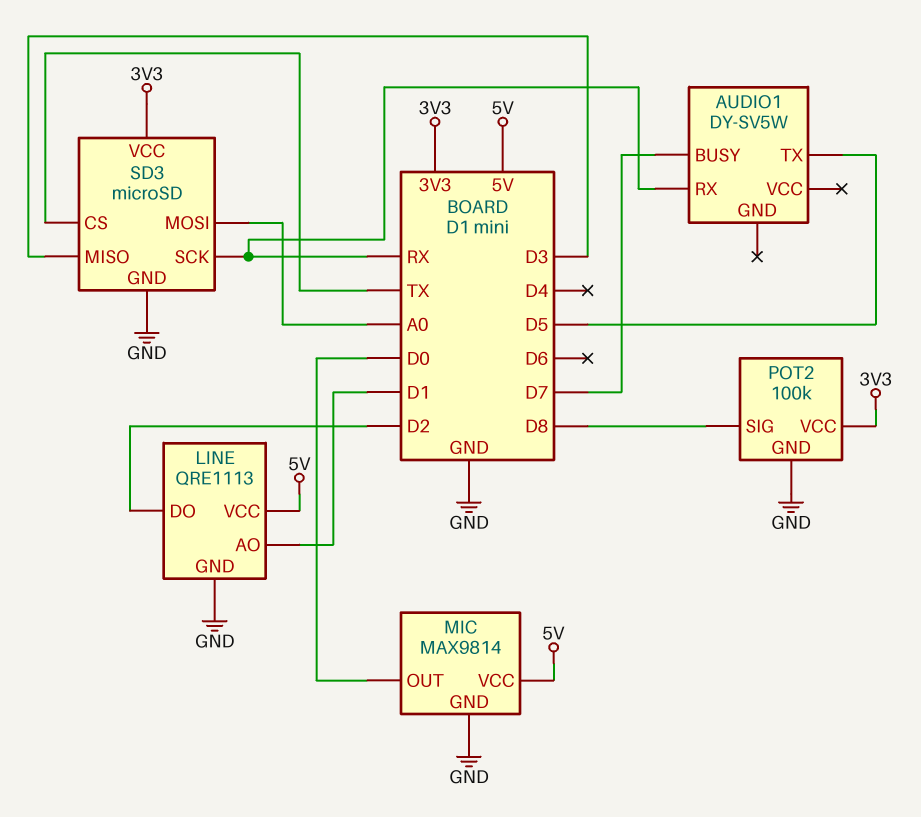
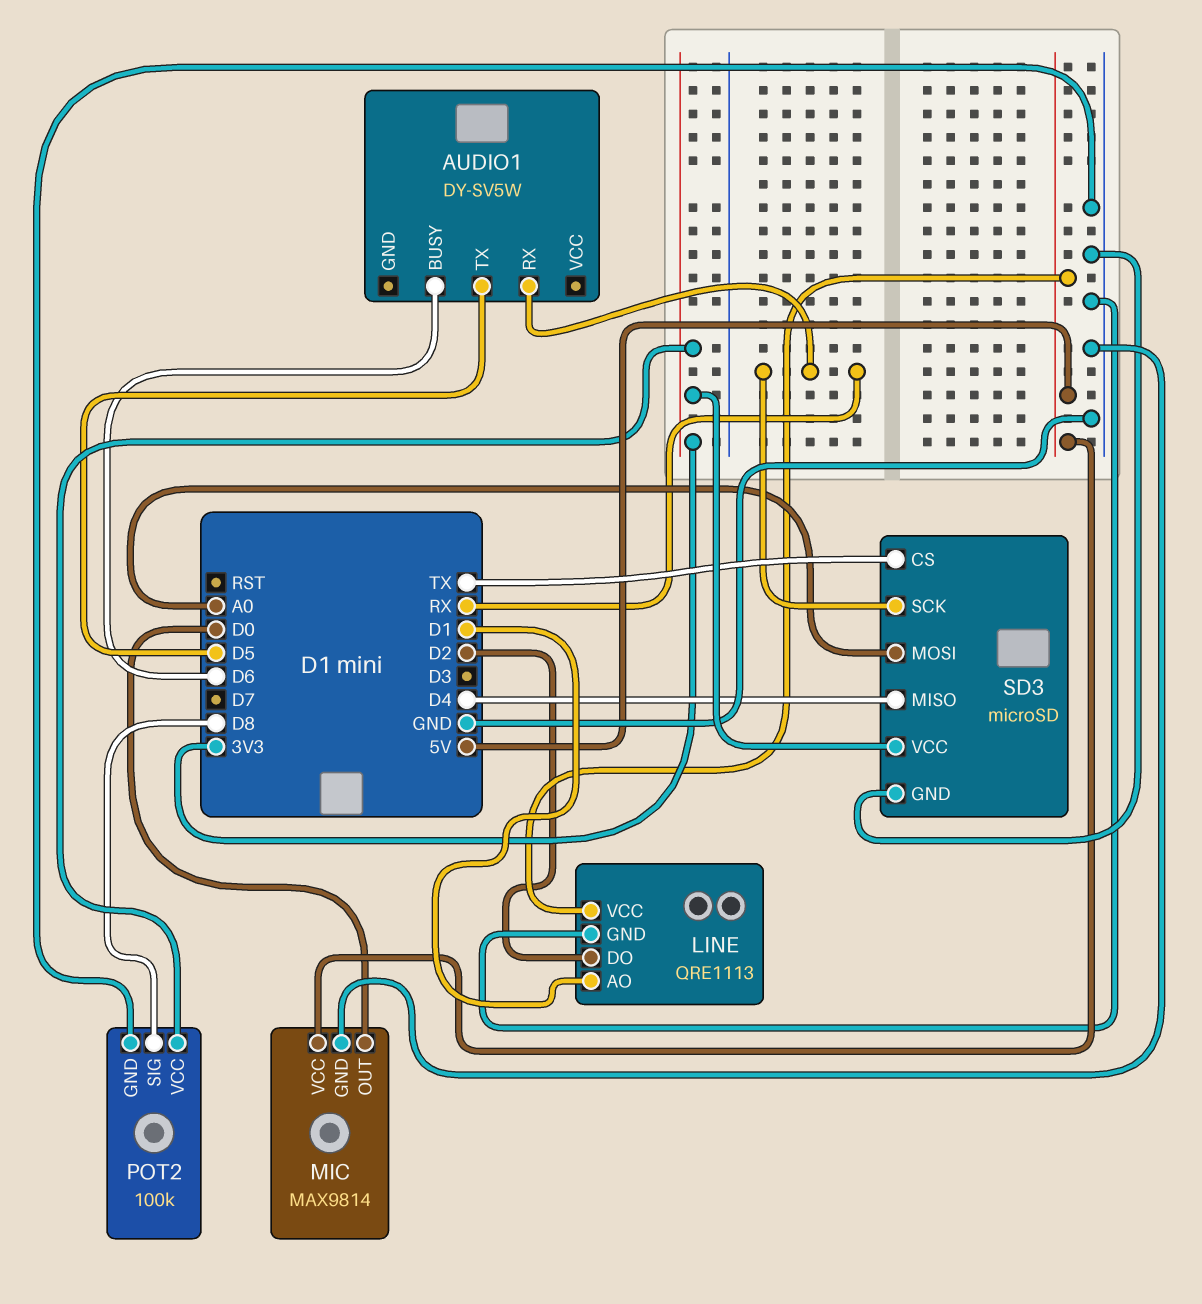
AUDIO1 pin BUSY: D7 -> D6
SD3 pin MISO: D3 -> D4

